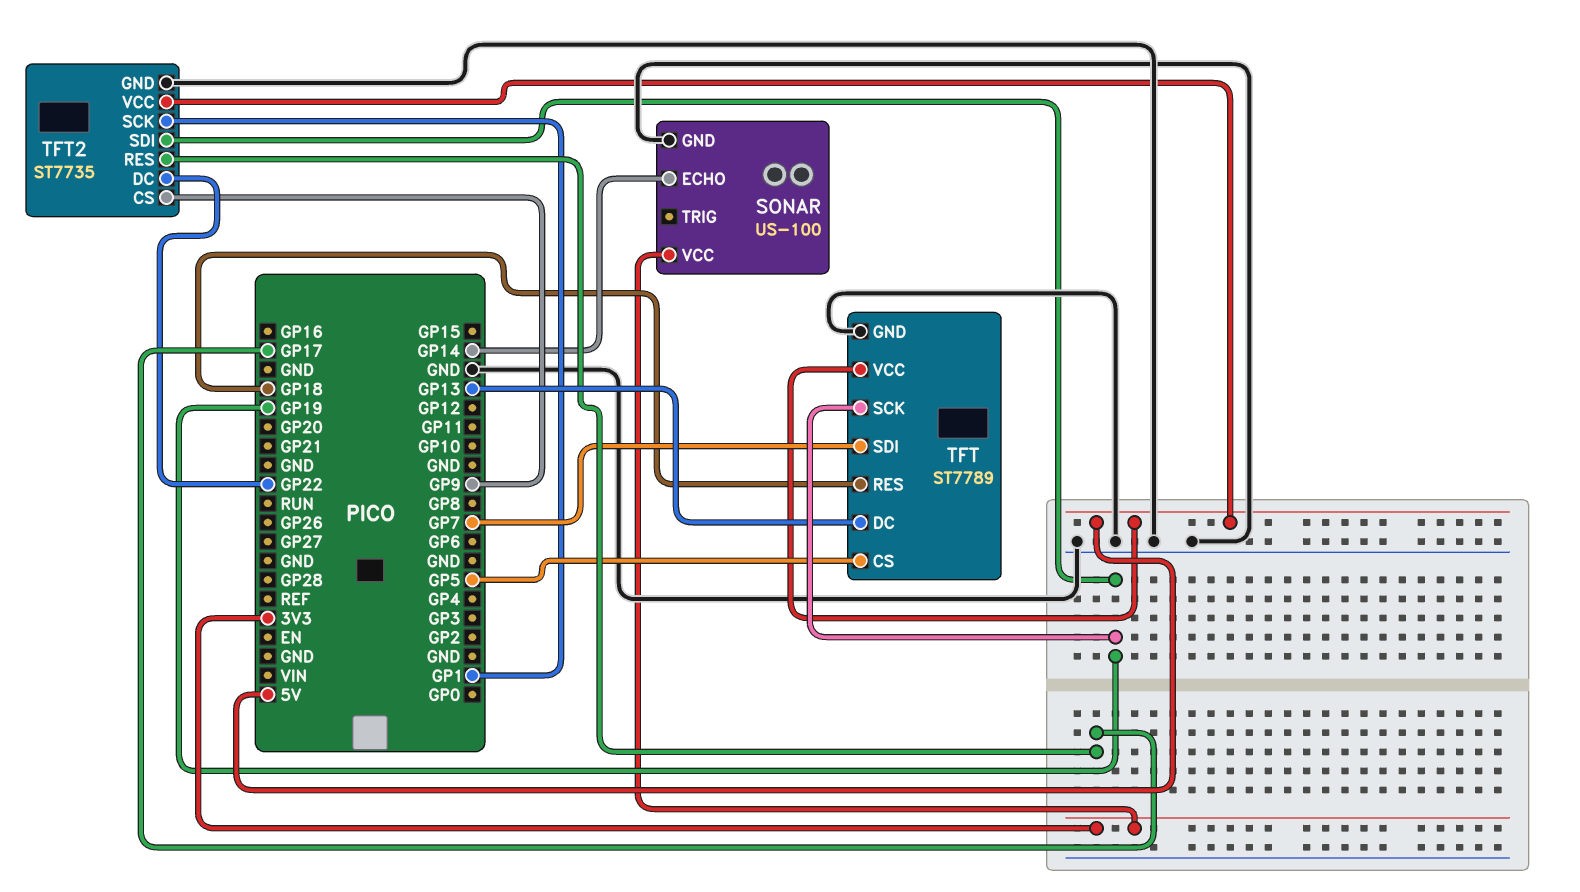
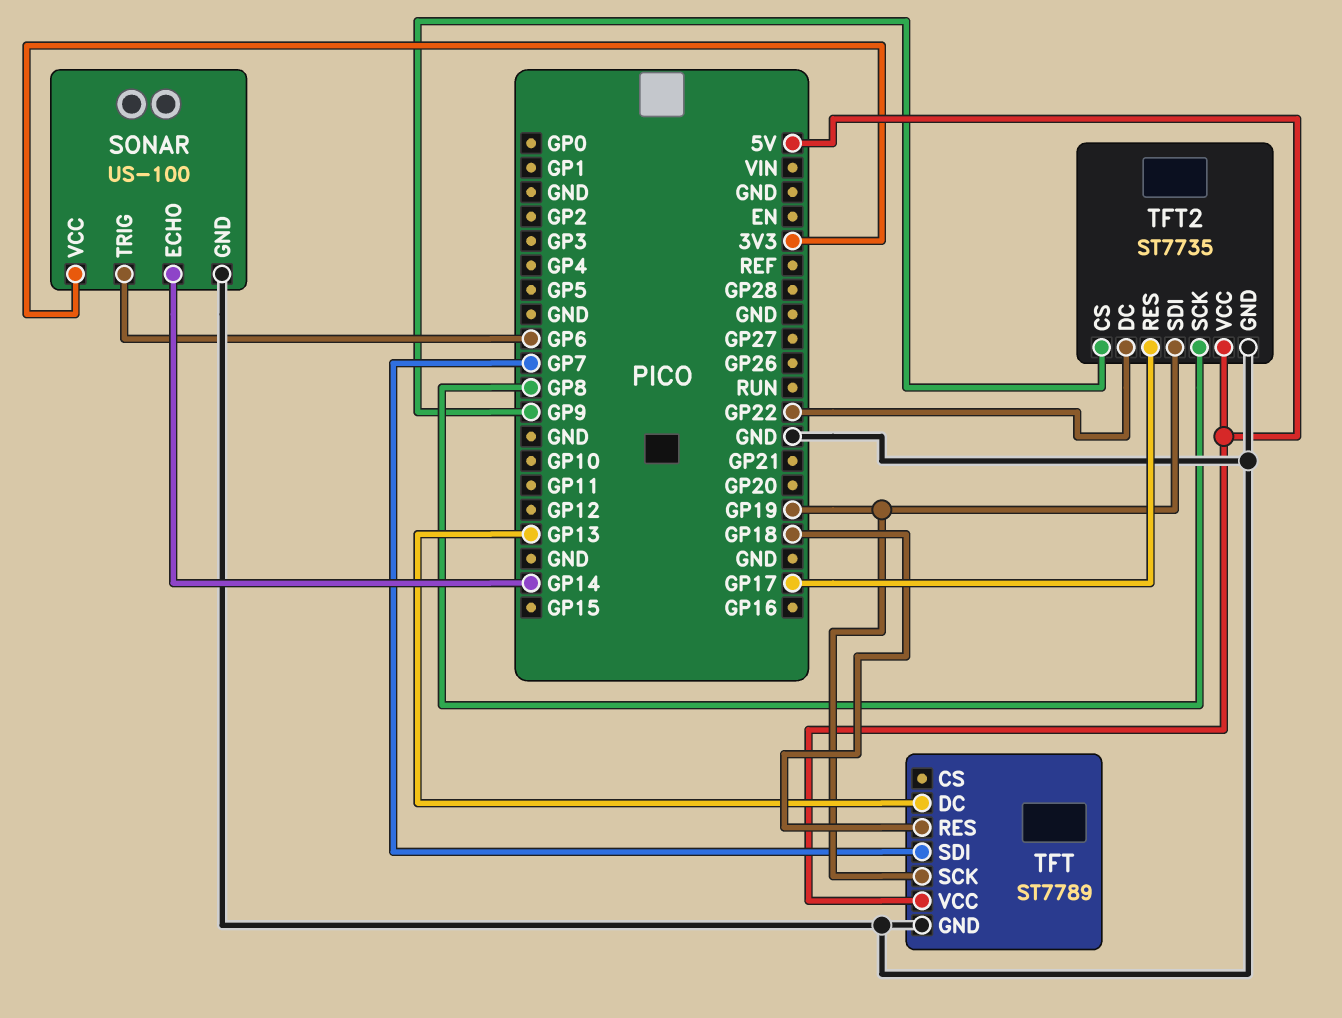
SONAR pin TRIG: none -> GP6
TFT pin CS: GP5 -> none
TFT2 pin SCK: GP1 -> GP8

